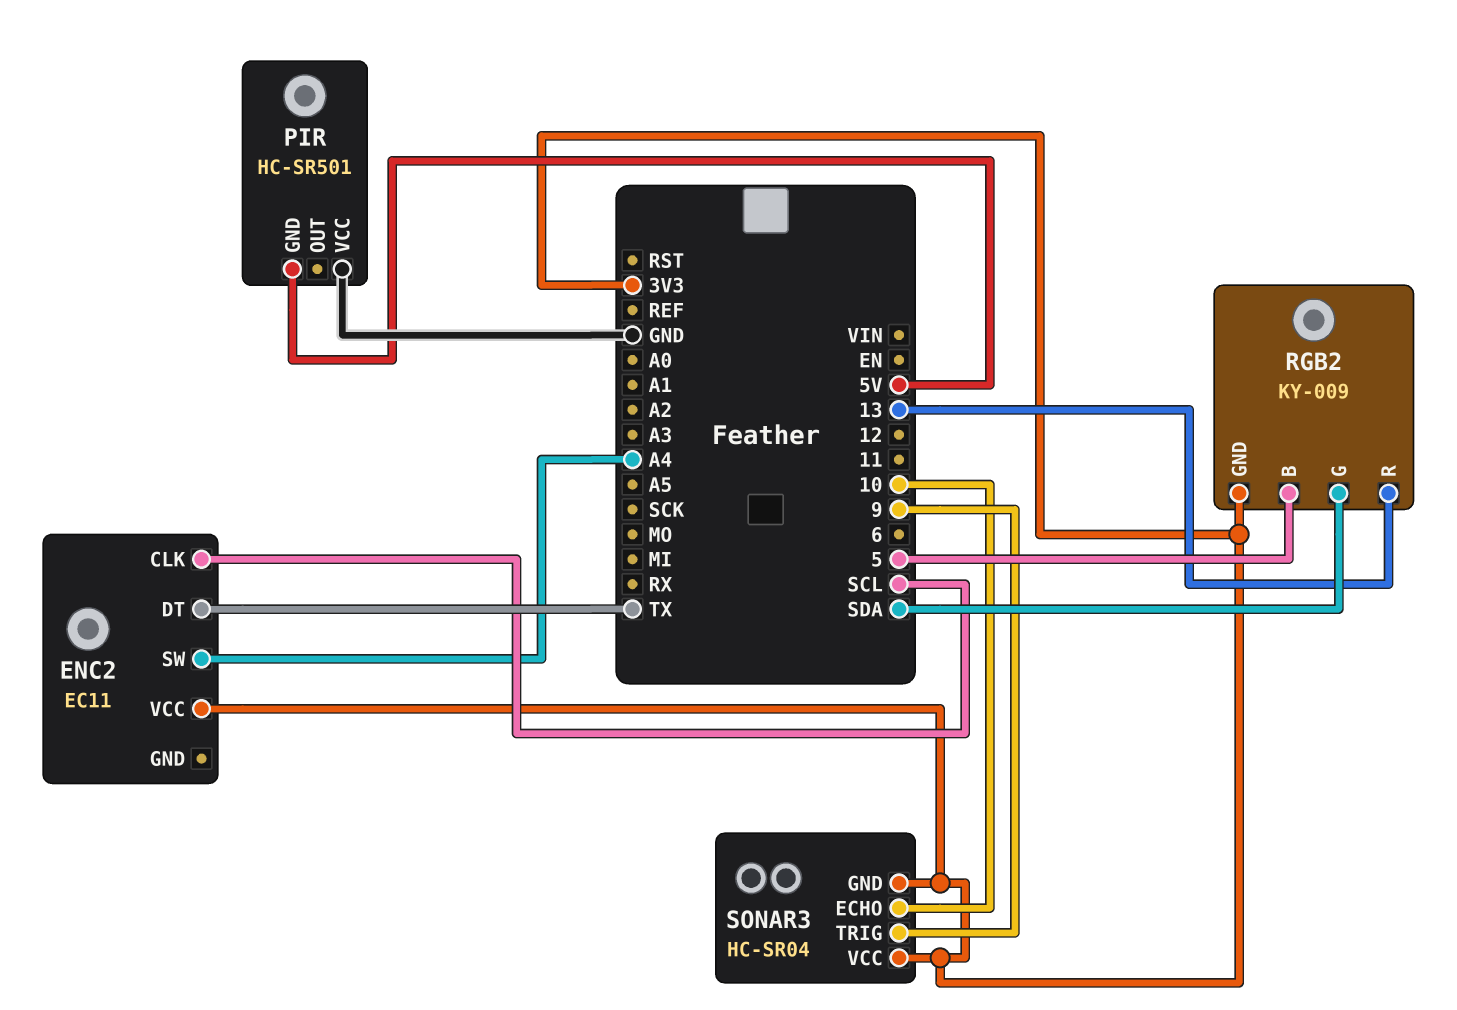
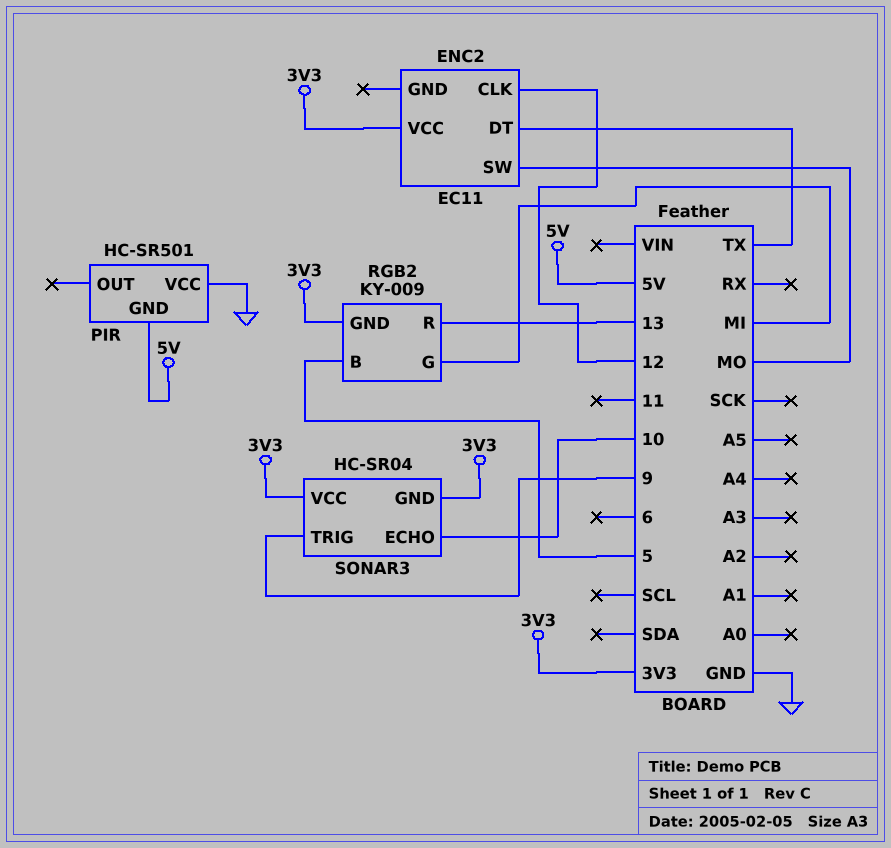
ENC2 pin CLK: SCL -> 12
ENC2 pin SW: A4 -> MO
RGB2 pin G: SDA -> MI

